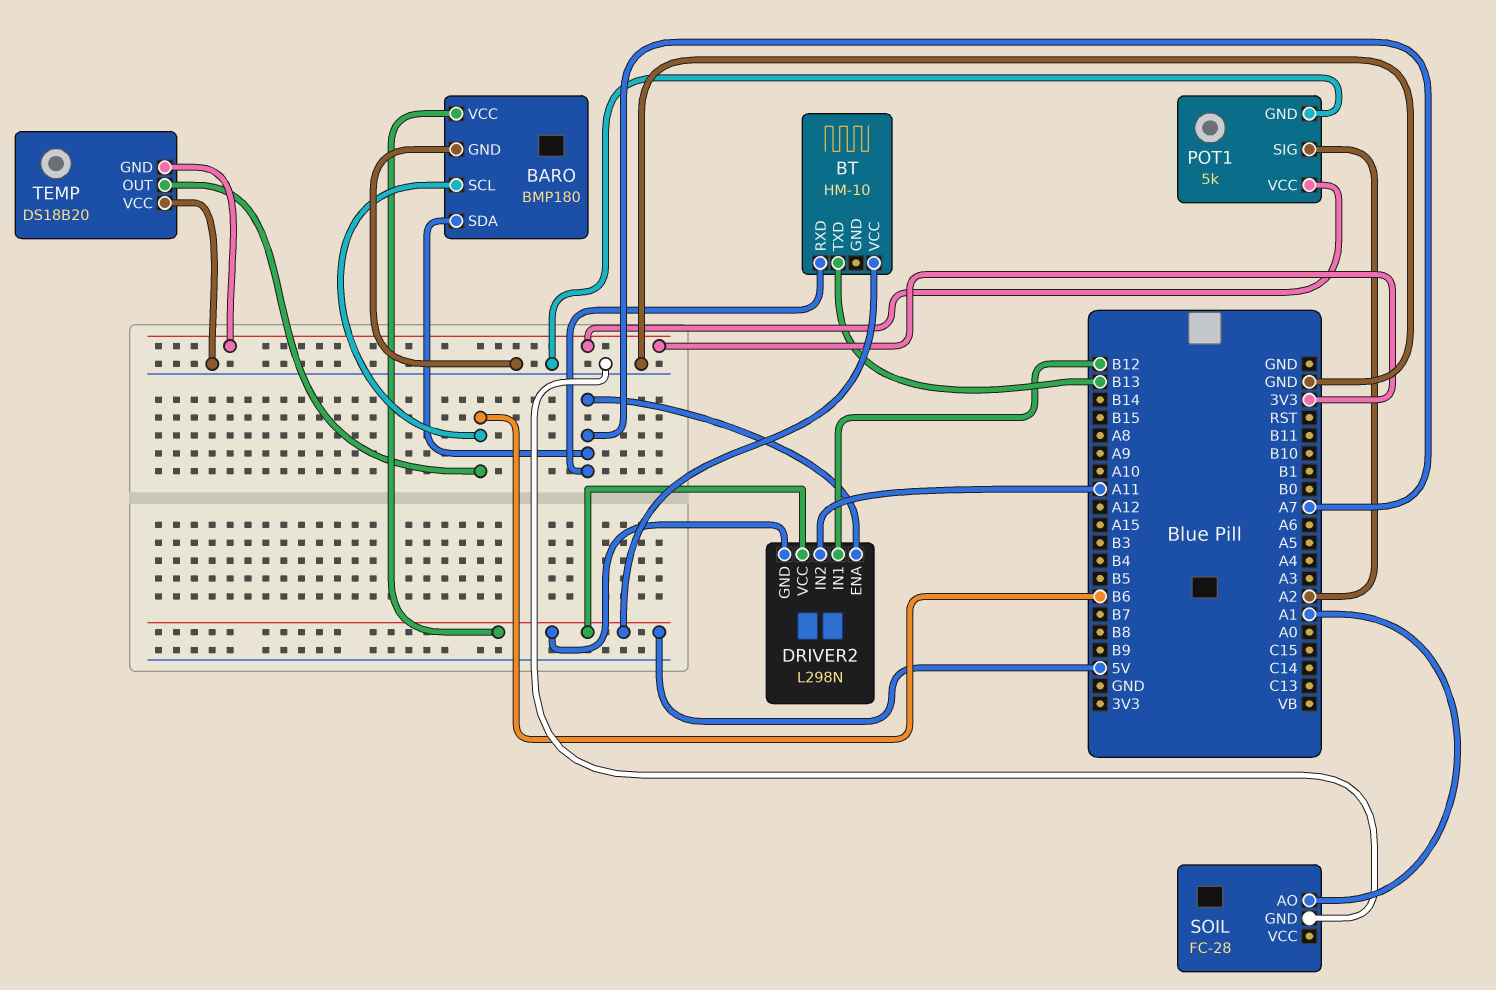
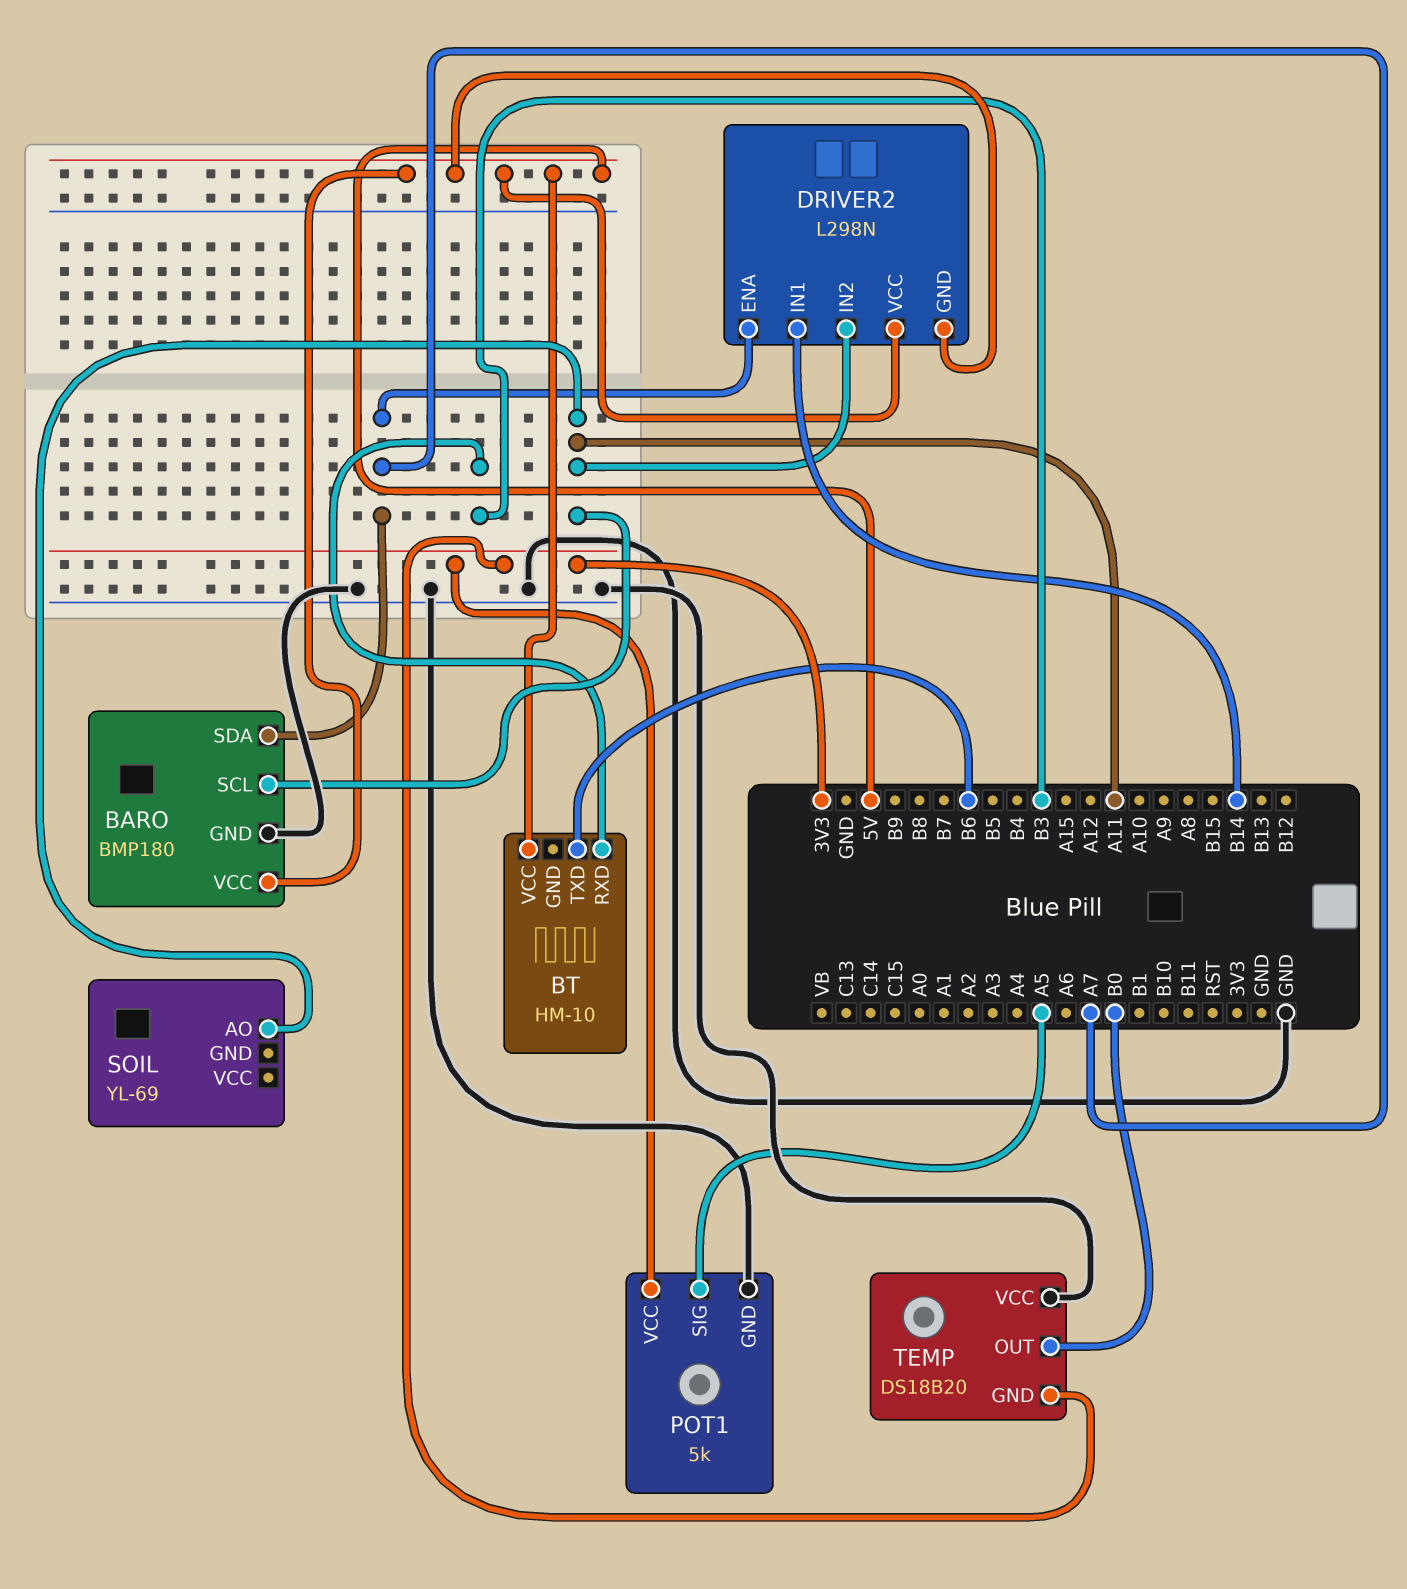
BARO pin SCL: B6 -> A11
BT pin RXD: A7 -> B3
BT pin TXD: B13 -> B6
DRIVER2 pin IN1: B12 -> B14
POT1 pin SIG: A2 -> A5
SOIL: FC-28 -> YL-69
SOIL pin AO: A1 -> A11
SOIL pin GND: GND -> none
TEMP pin OUT: B6 -> B0

